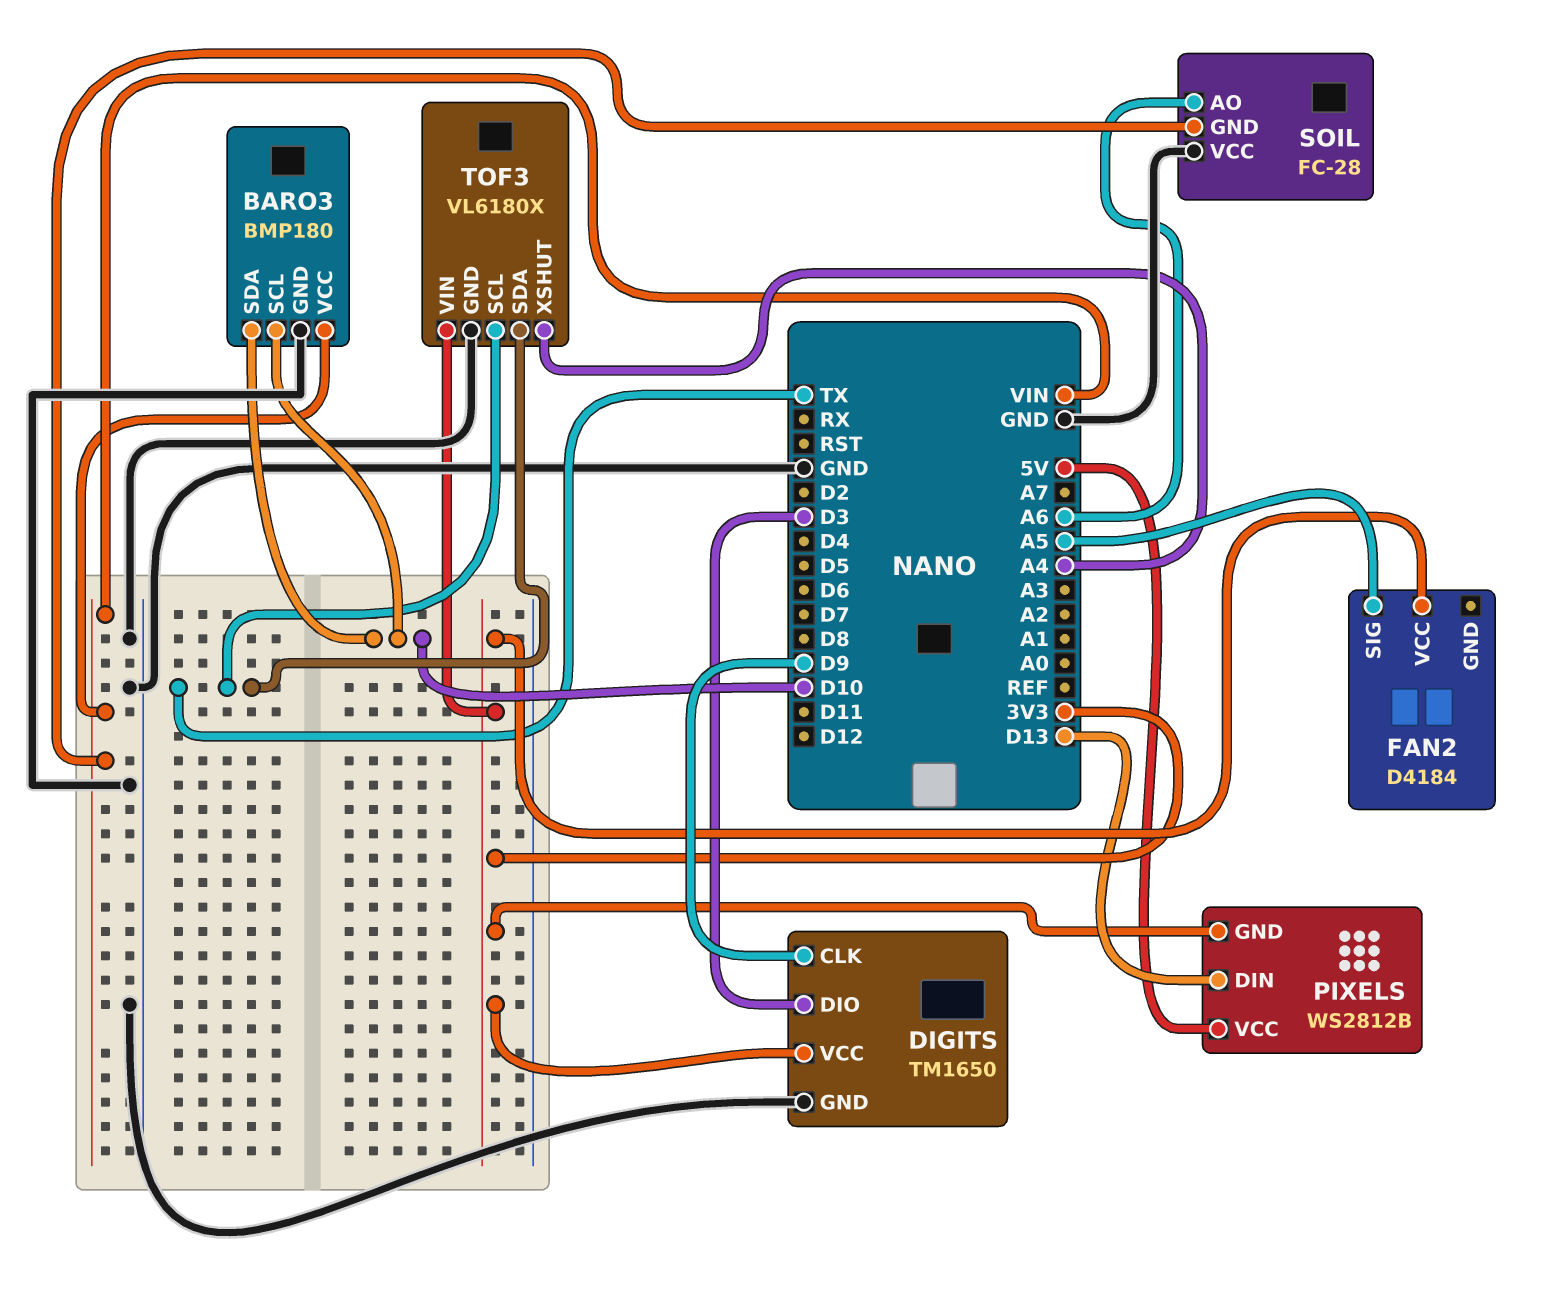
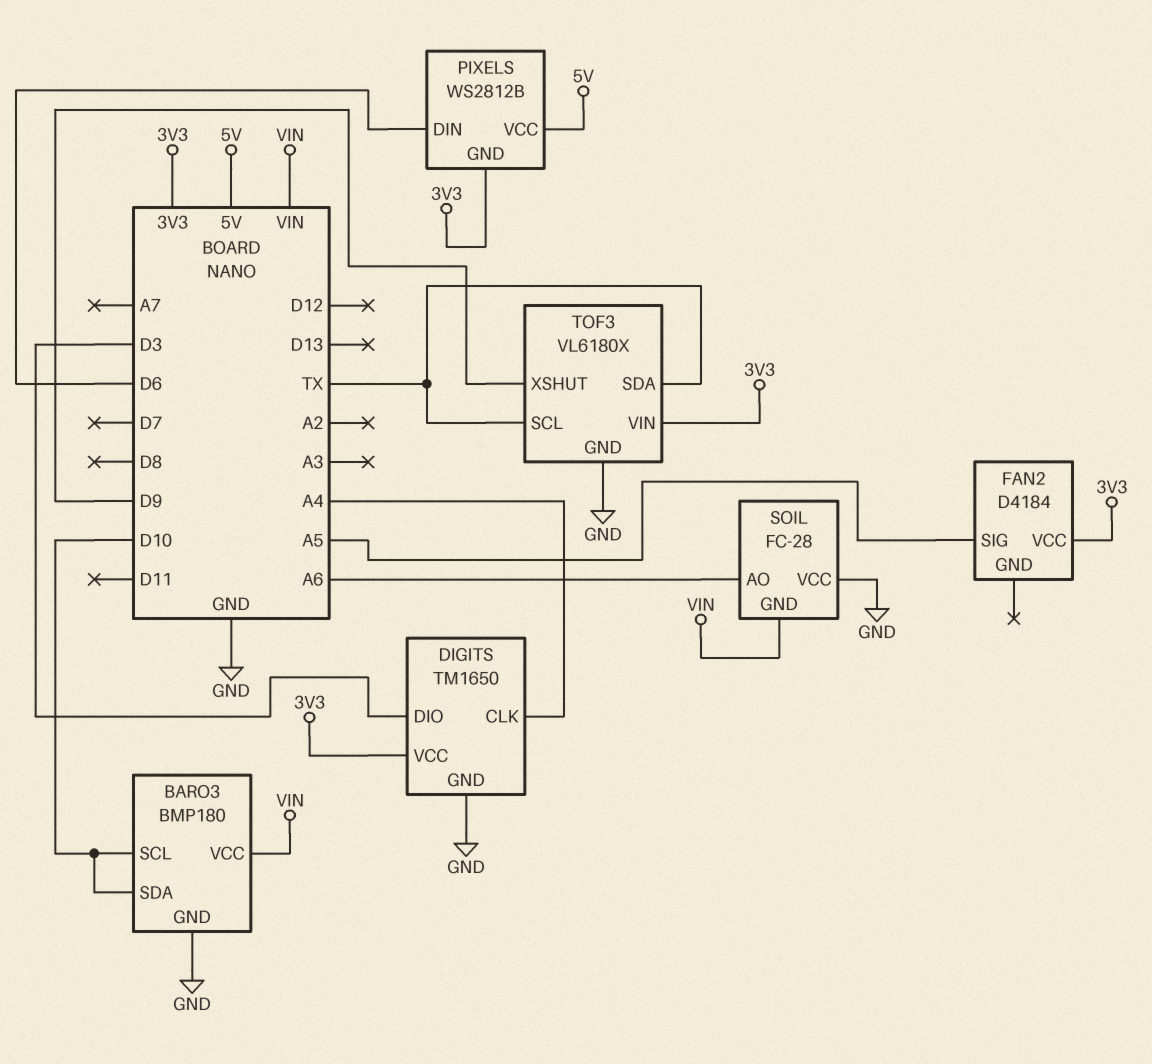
DIGITS pin CLK: D9 -> A4
PIXELS pin DIN: D13 -> D6
TOF3 pin XSHUT: A4 -> D9

